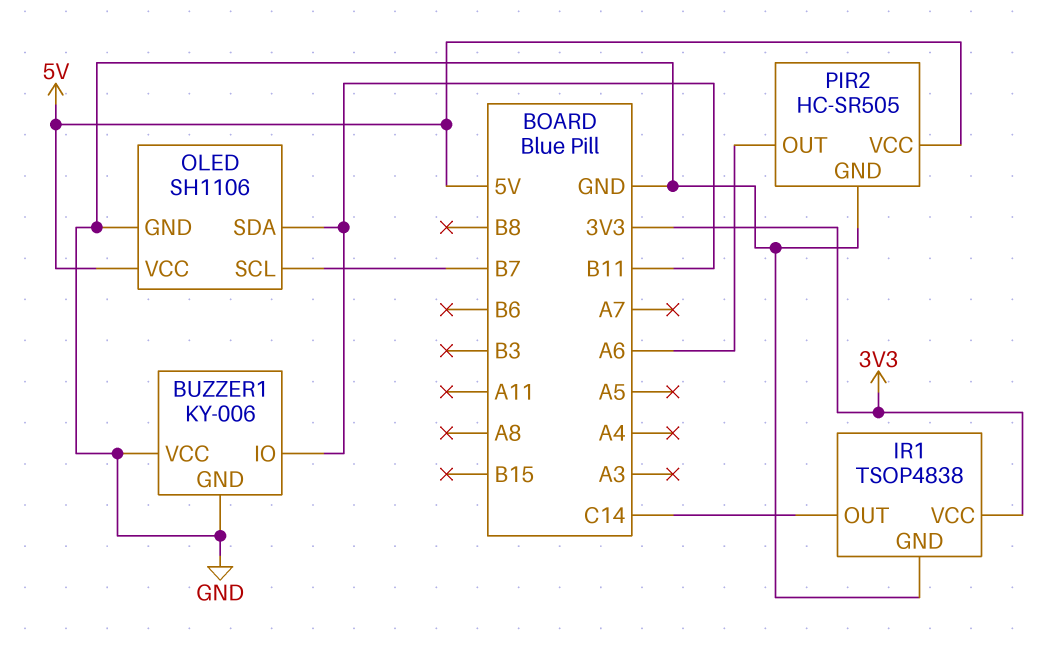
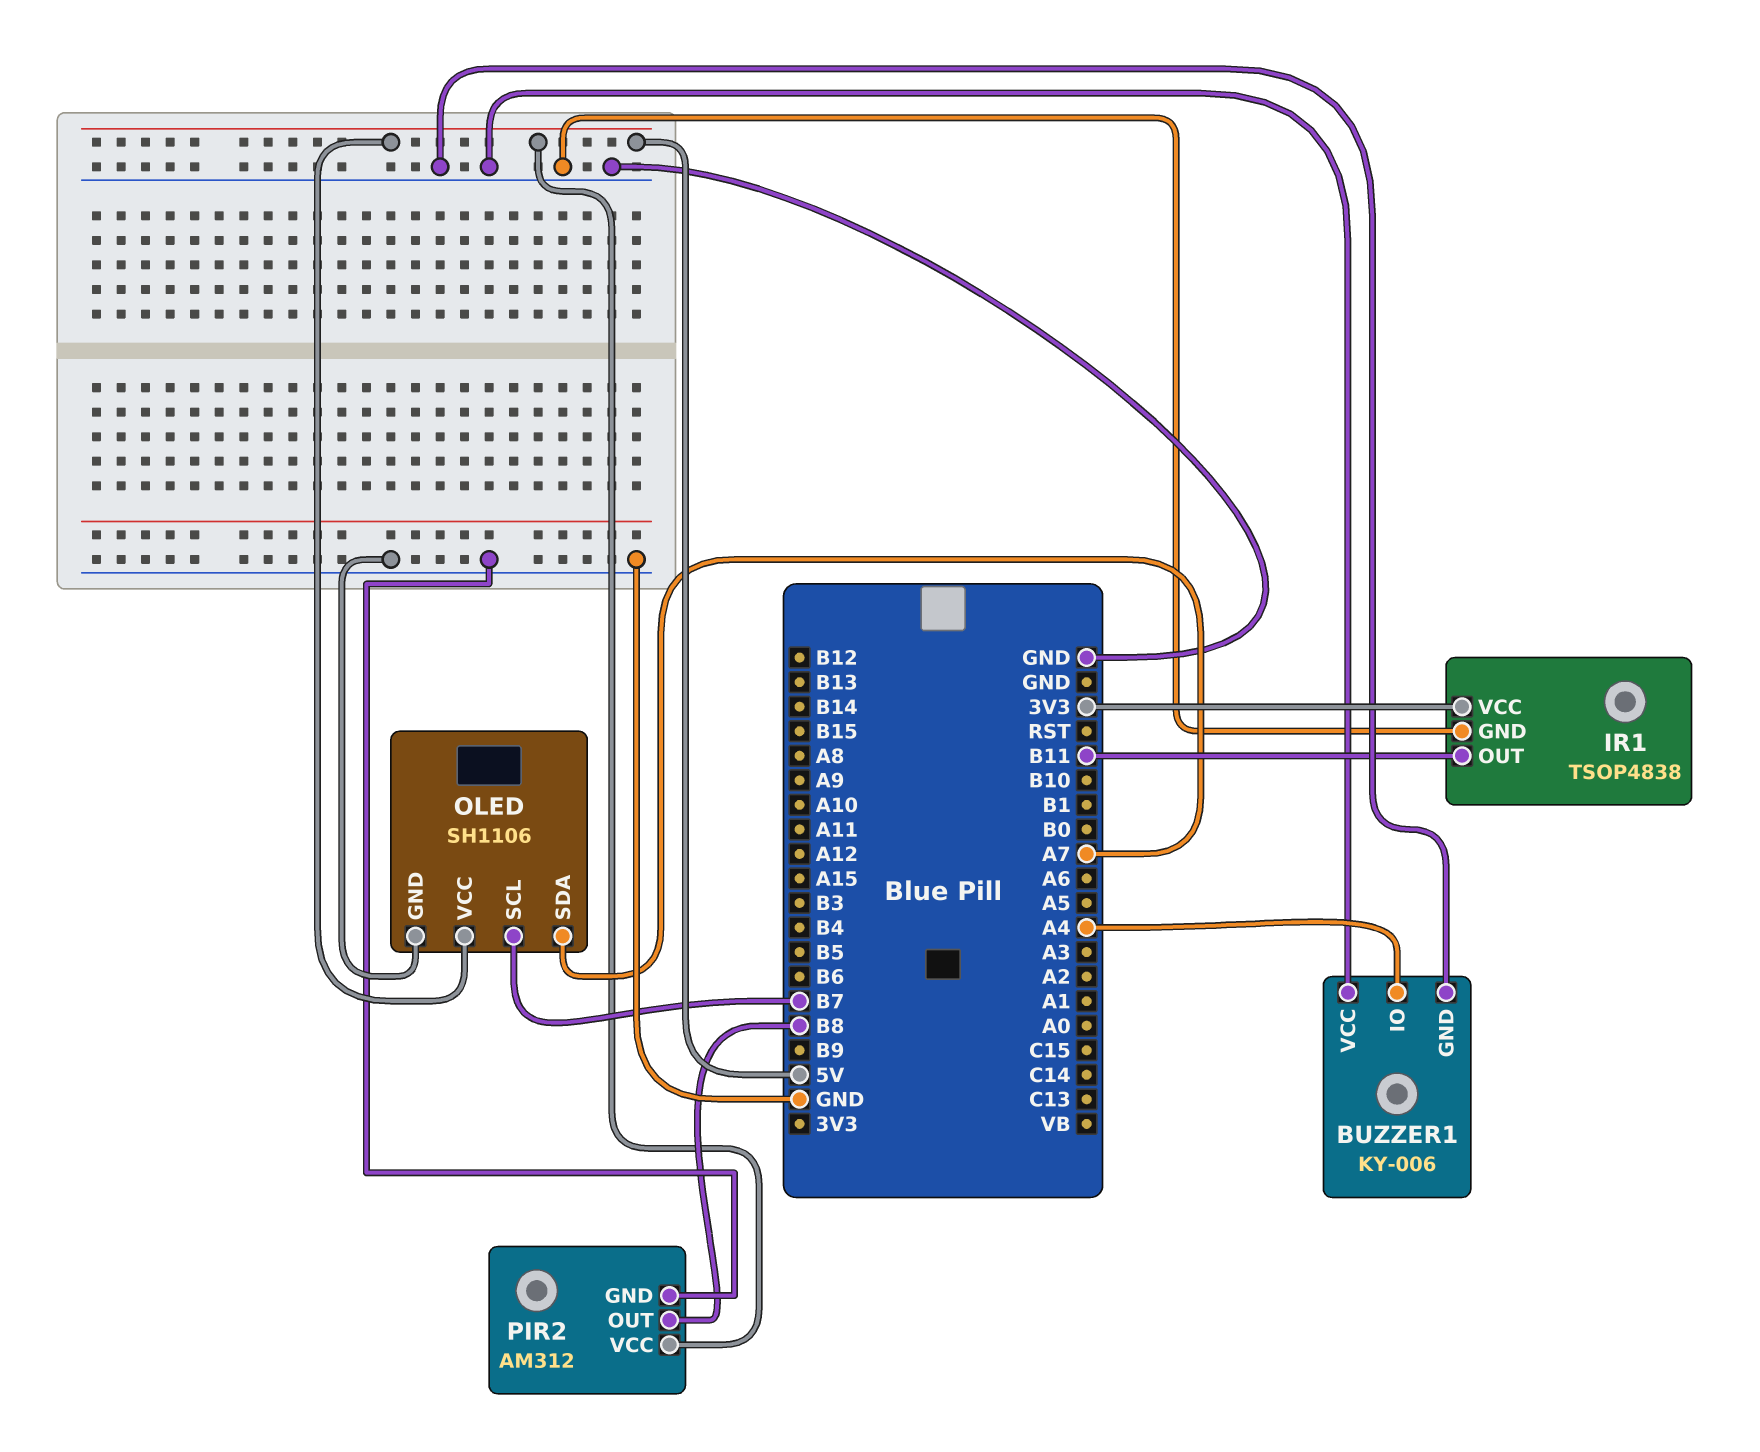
BUZZER1 pin IO: B11 -> A4
IR1 pin OUT: C14 -> B11
OLED pin SDA: B11 -> A7
PIR2: HC-SR505 -> AM312
PIR2 pin OUT: A6 -> B8

